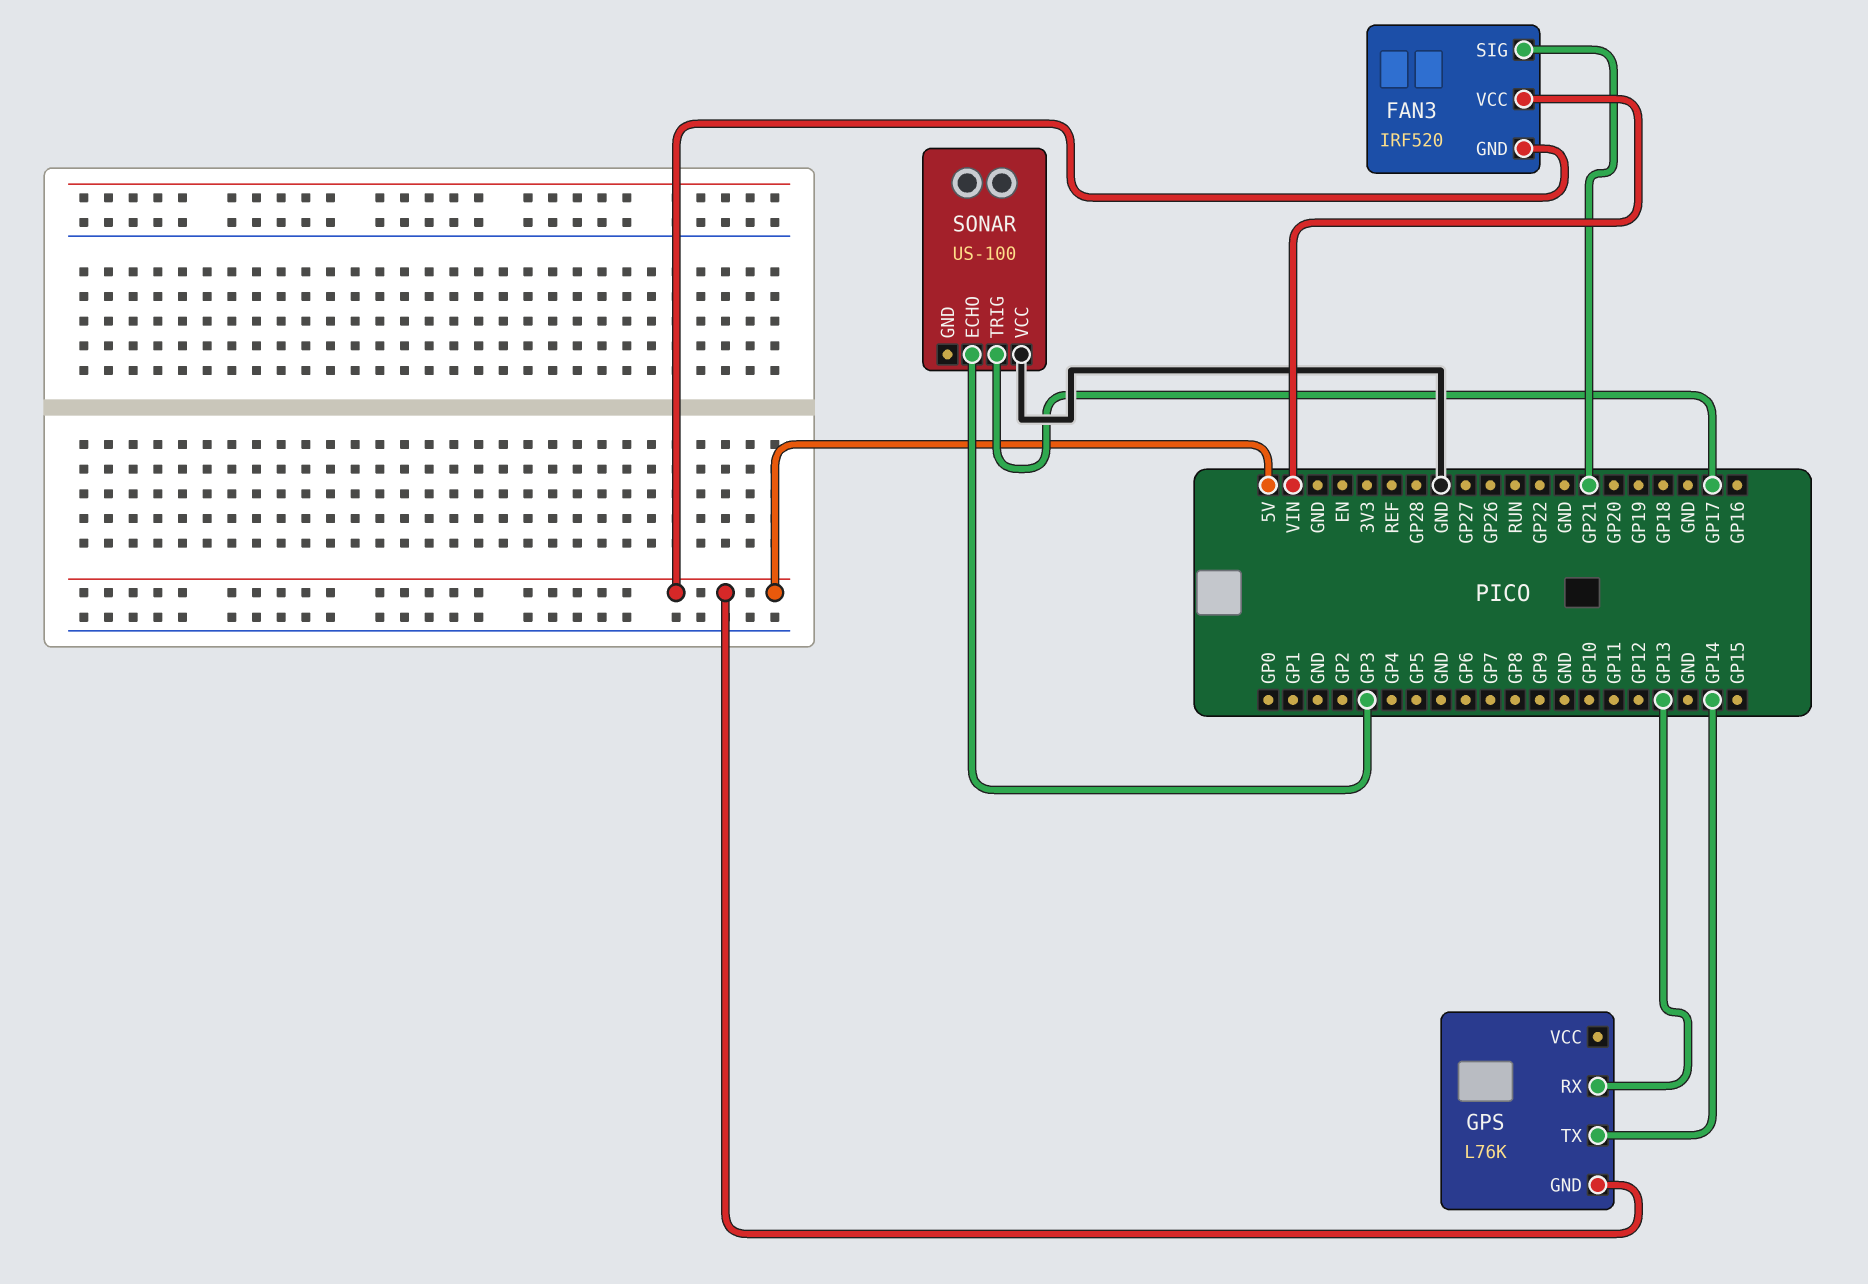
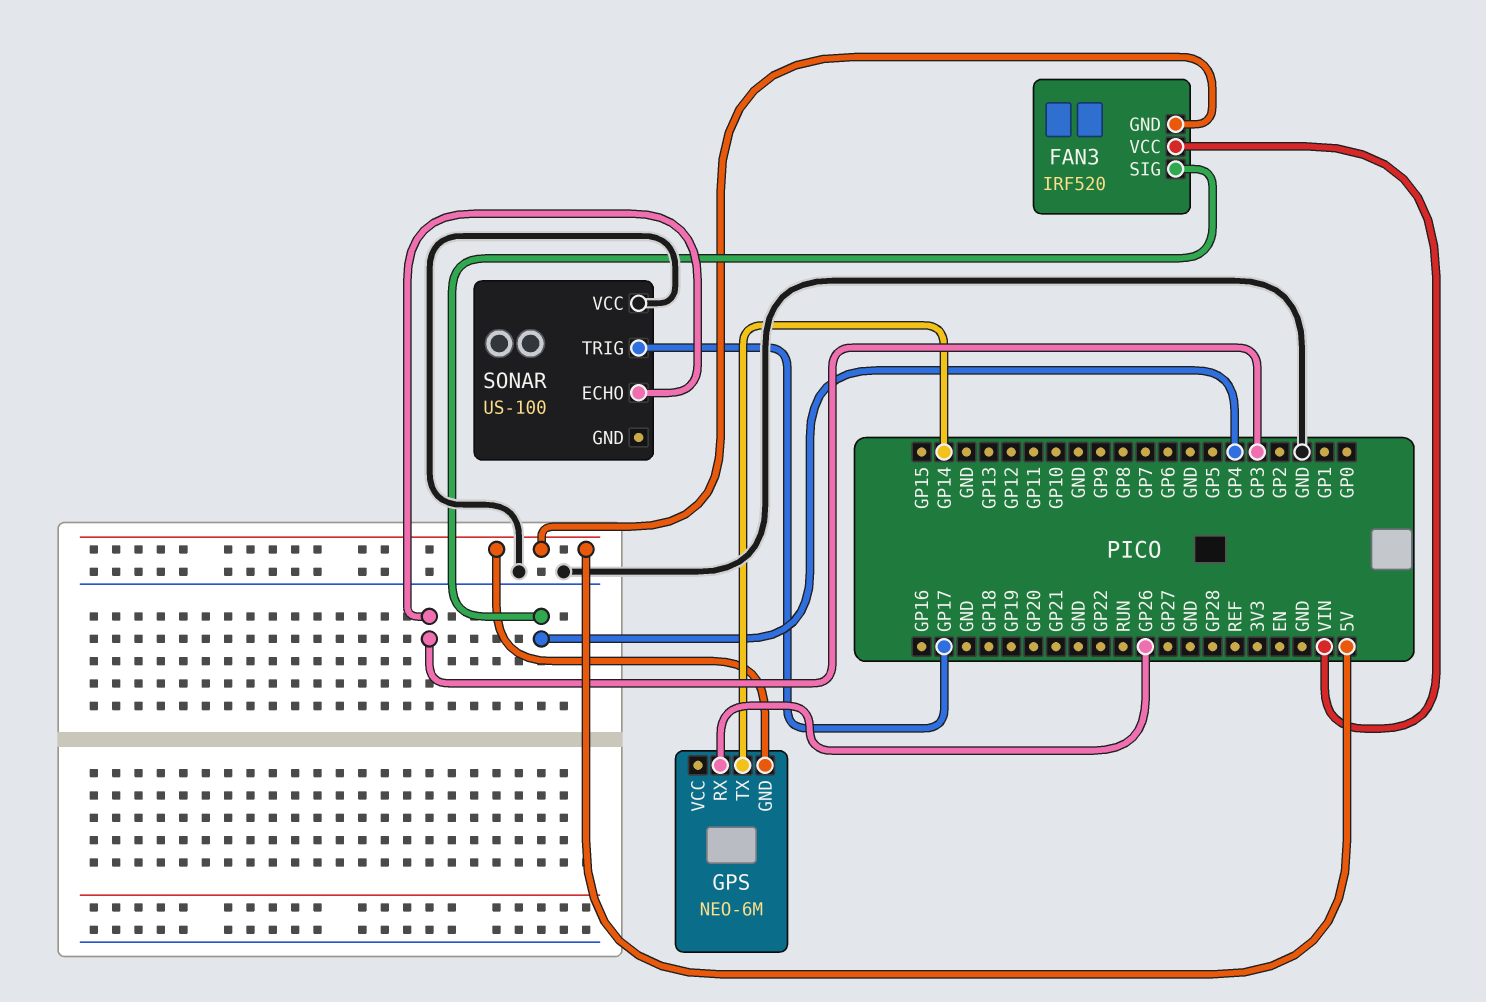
FAN3 pin SIG: GP21 -> GP4
GPS: L76K -> NEO-6M
GPS pin RX: GP13 -> GP26

